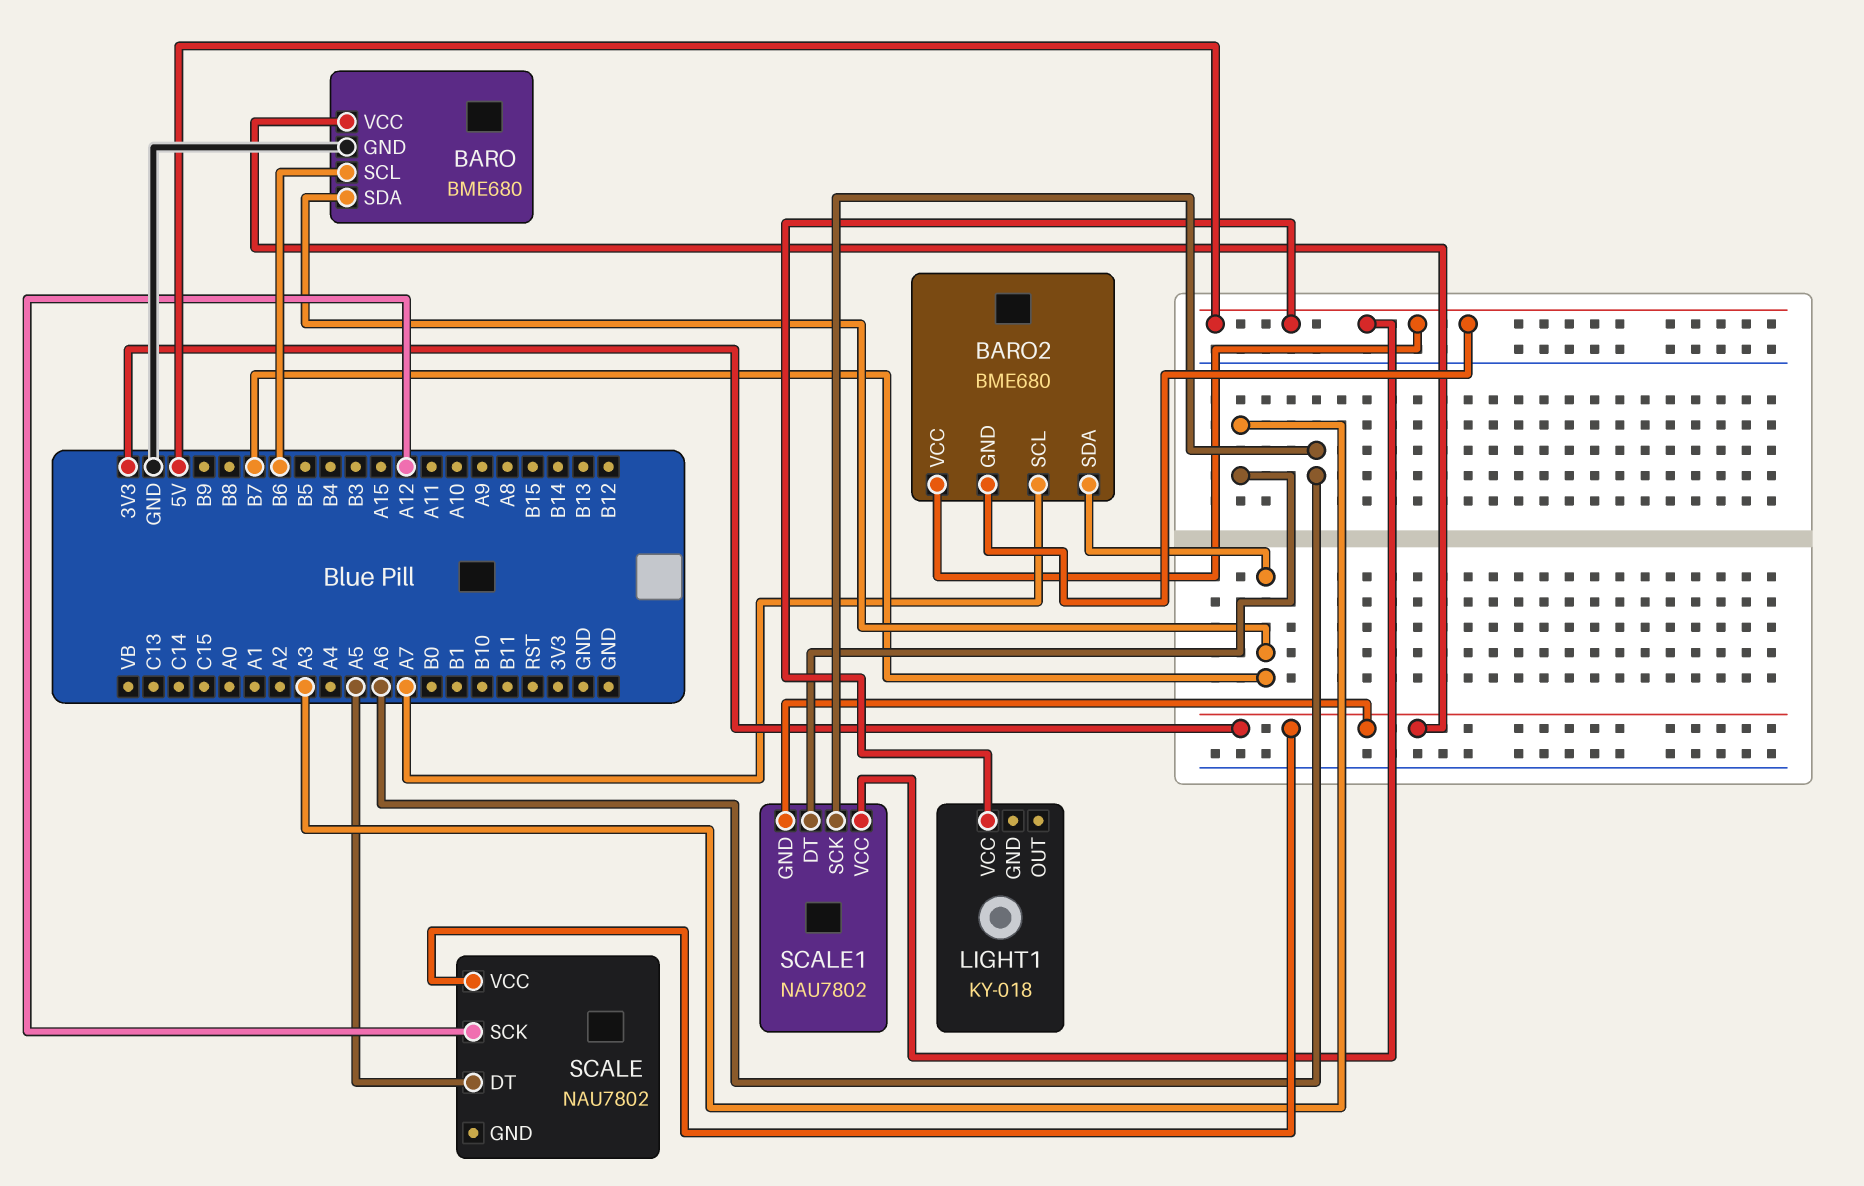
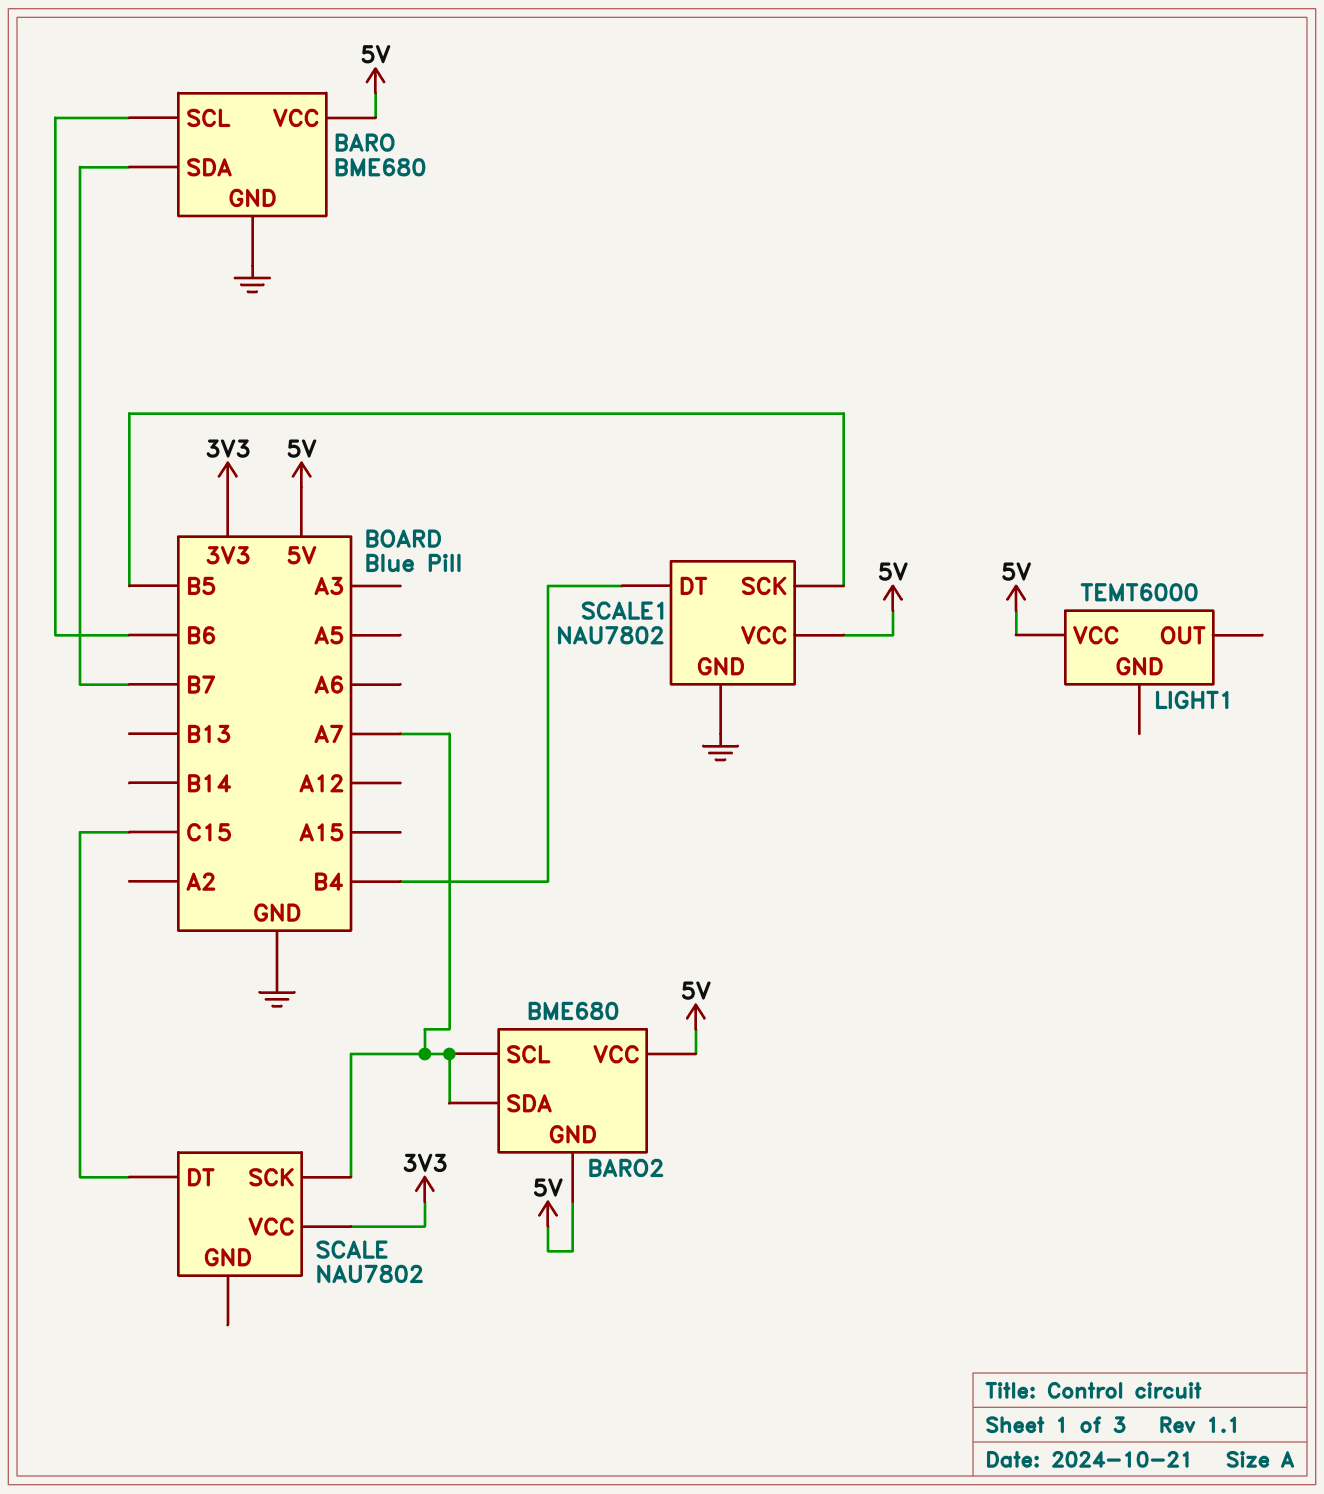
BARO pin VCC: 3V3 -> 5V
BARO2 pin SDA: B7 -> A7
LIGHT1: KY-018 -> TEMT6000
SCALE pin DT: A5 -> C15
SCALE pin SCK: A12 -> A7
SCALE1 pin DT: A3 -> B4
SCALE1 pin GND: 3V3 -> GND
SCALE1 pin SCK: A6 -> B5

